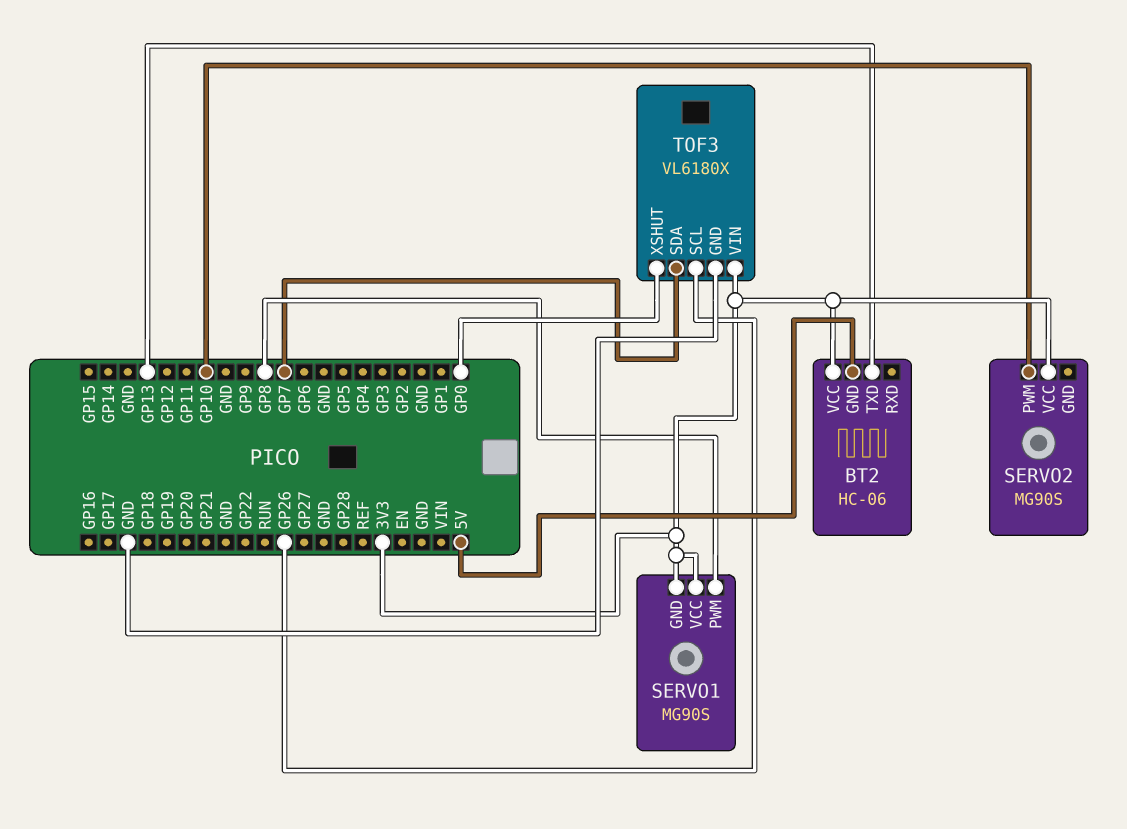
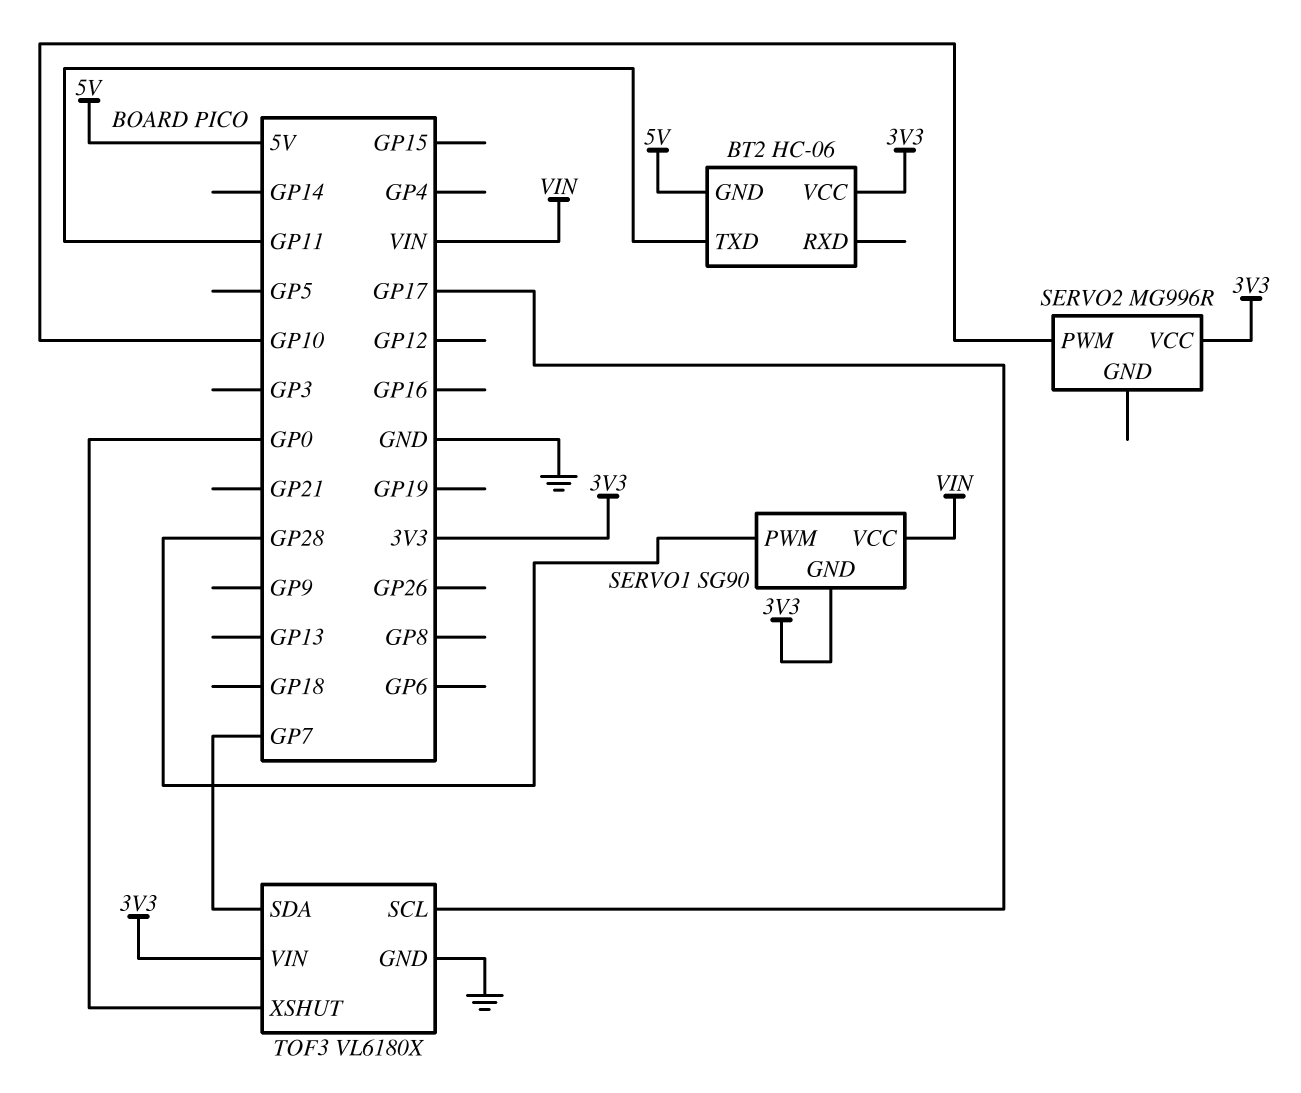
BT2 pin TXD: GP13 -> GP11
SERVO1: MG90S -> SG90
SERVO1 pin PWM: GP8 -> GP28
SERVO1 pin VCC: 3V3 -> VIN
SERVO2: MG90S -> MG996R
TOF3 pin SCL: GP26 -> GP17

